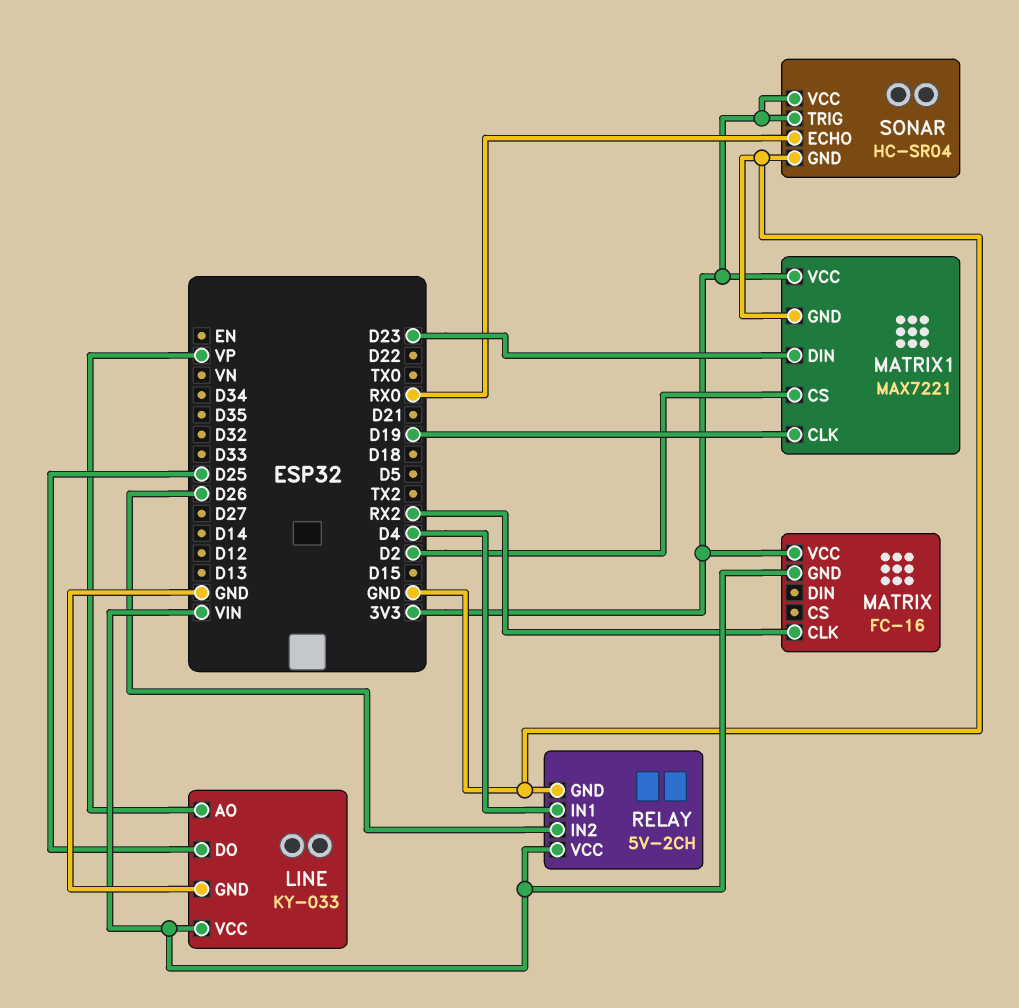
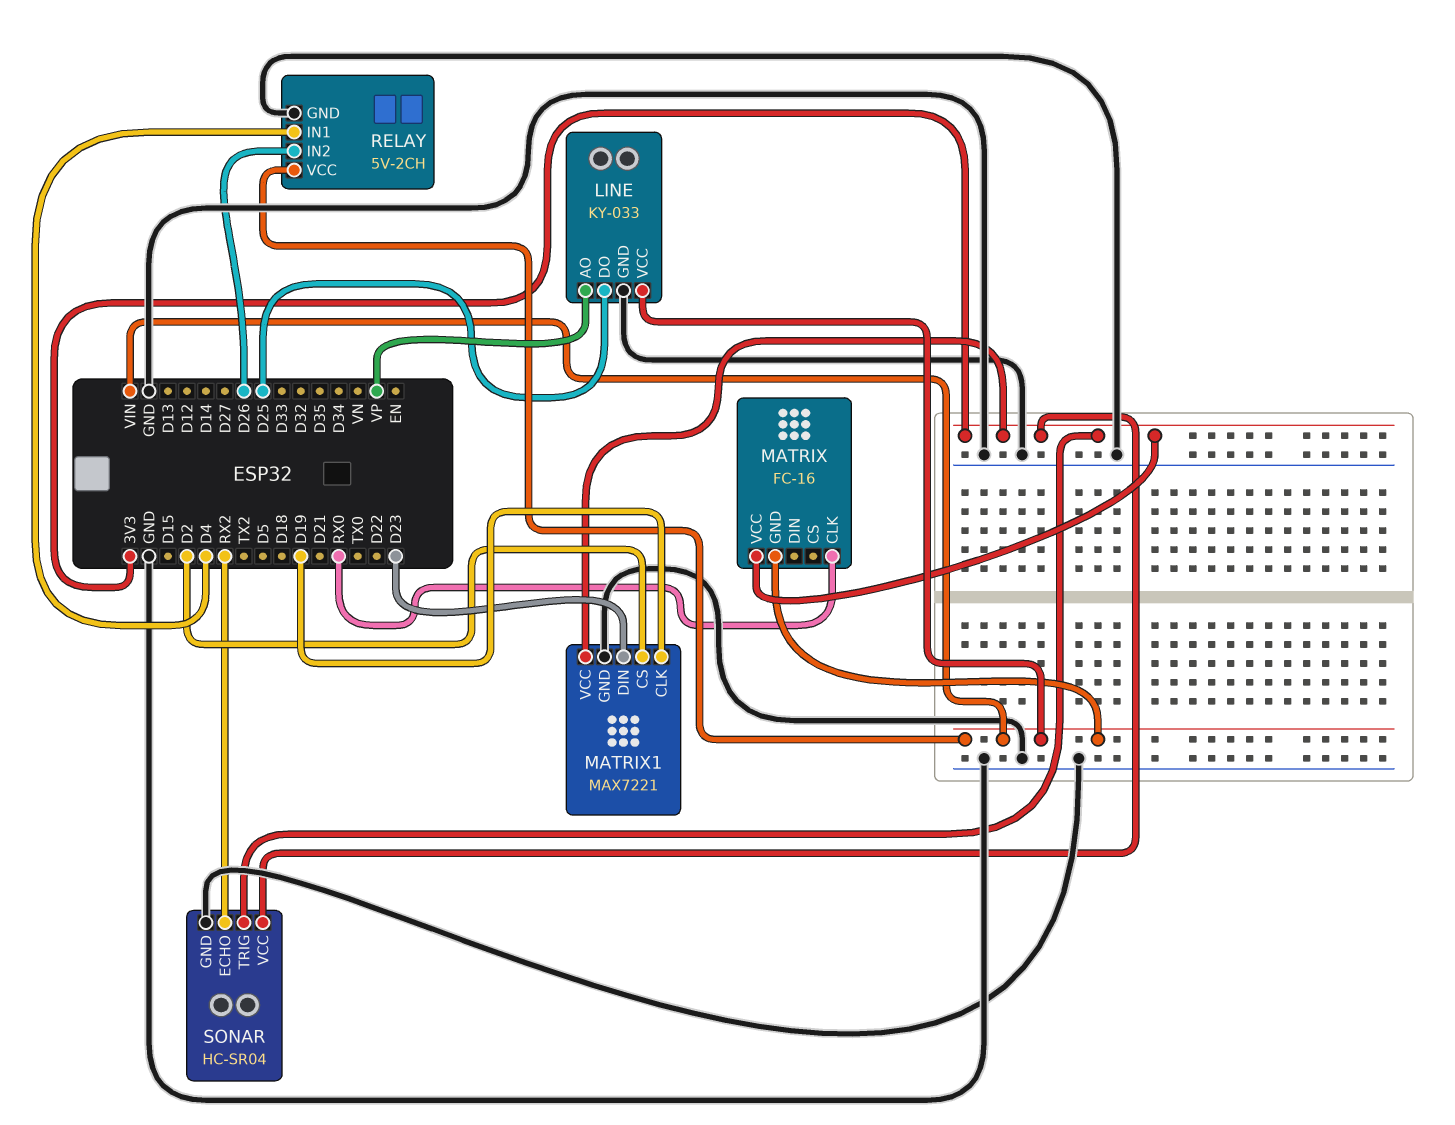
MATRIX pin CLK: RX2 -> RX0
SONAR pin ECHO: RX0 -> RX2

